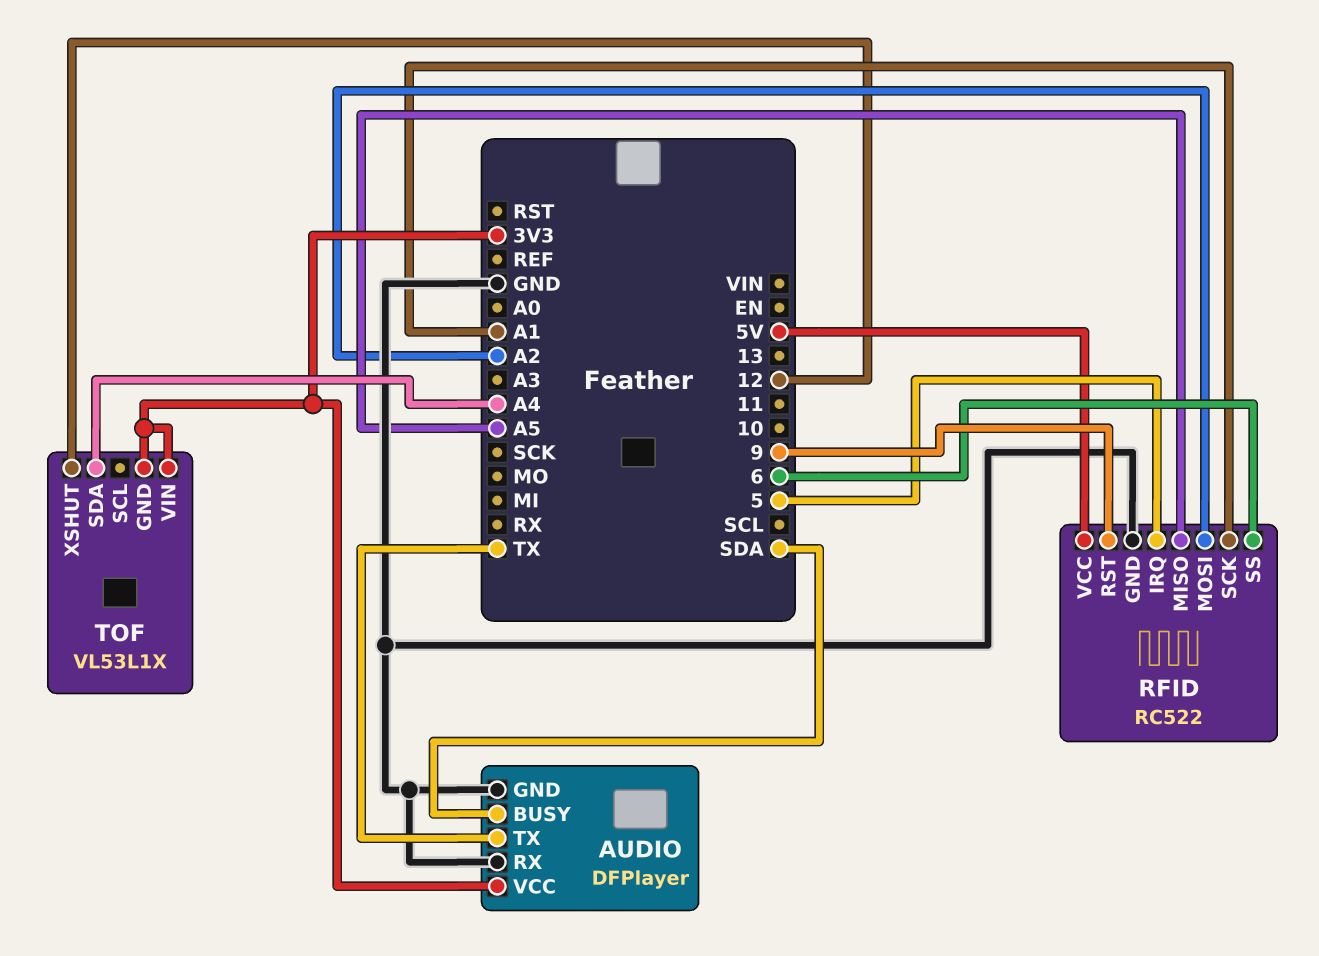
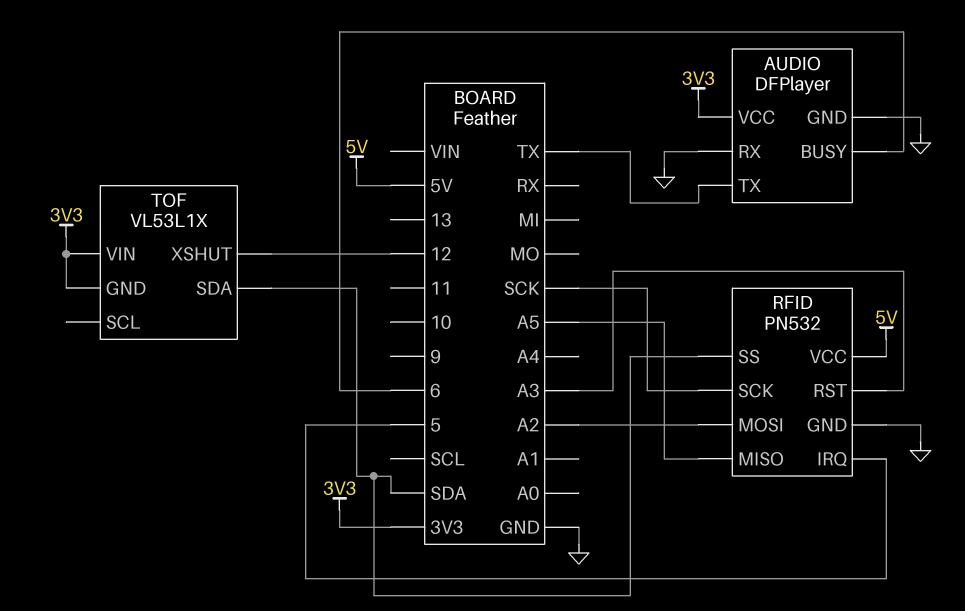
AUDIO pin BUSY: SDA -> 6
RFID: RC522 -> PN532
RFID pin RST: 9 -> A3
RFID pin SCK: A1 -> SCK
RFID pin SS: 6 -> SDA
TOF pin SDA: A4 -> SDA

